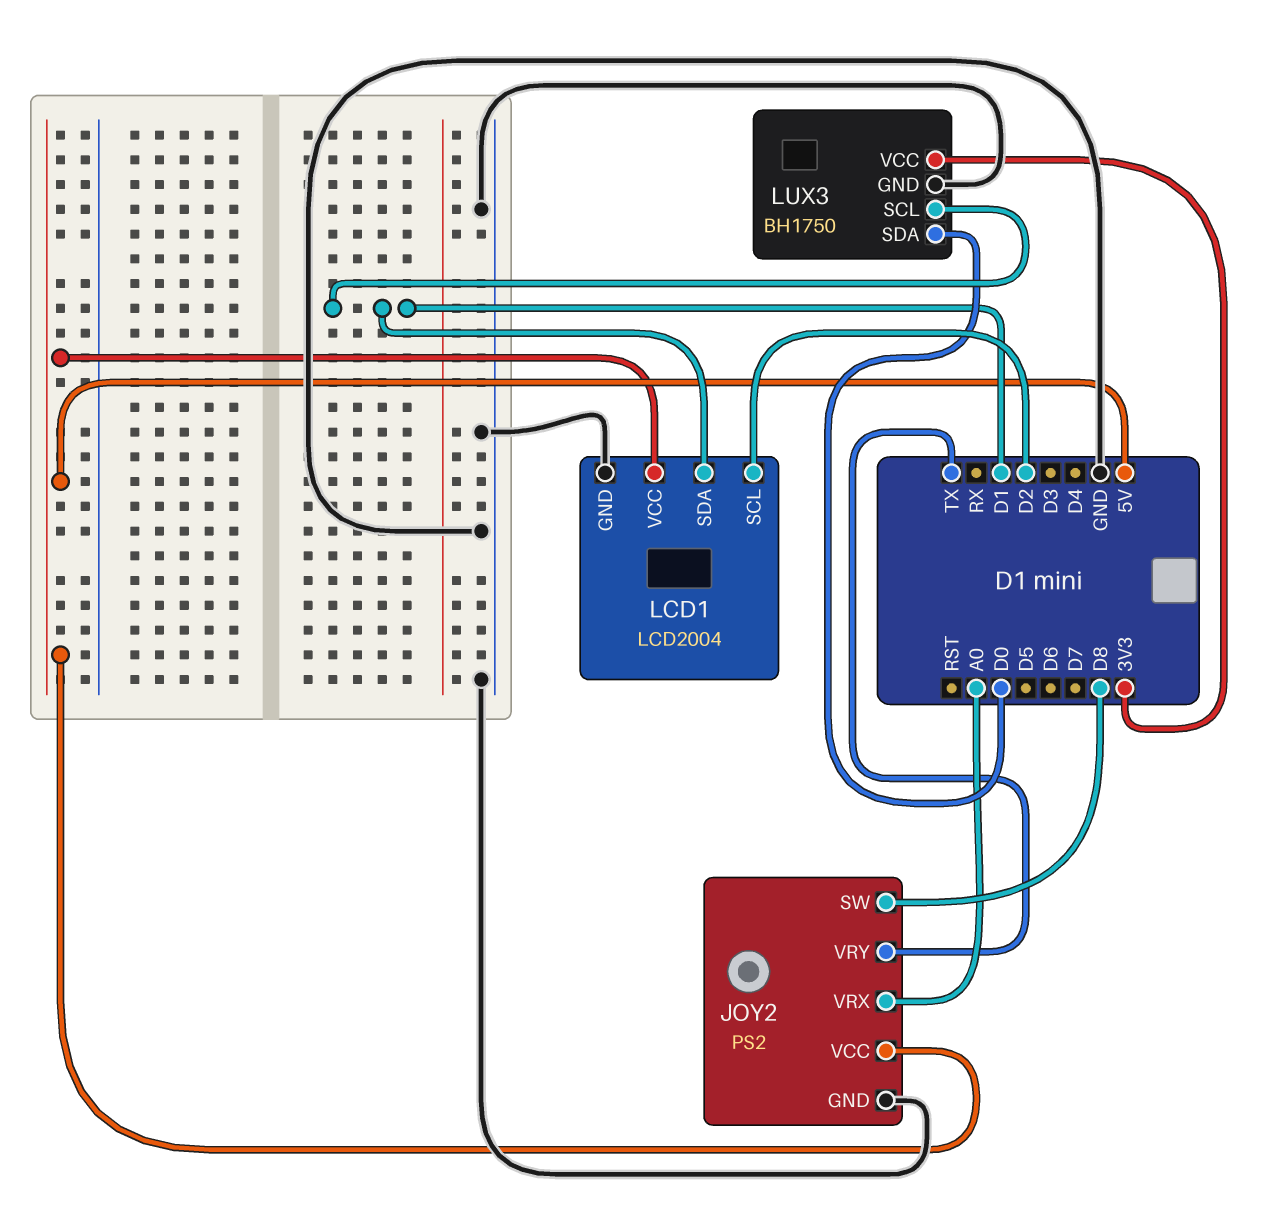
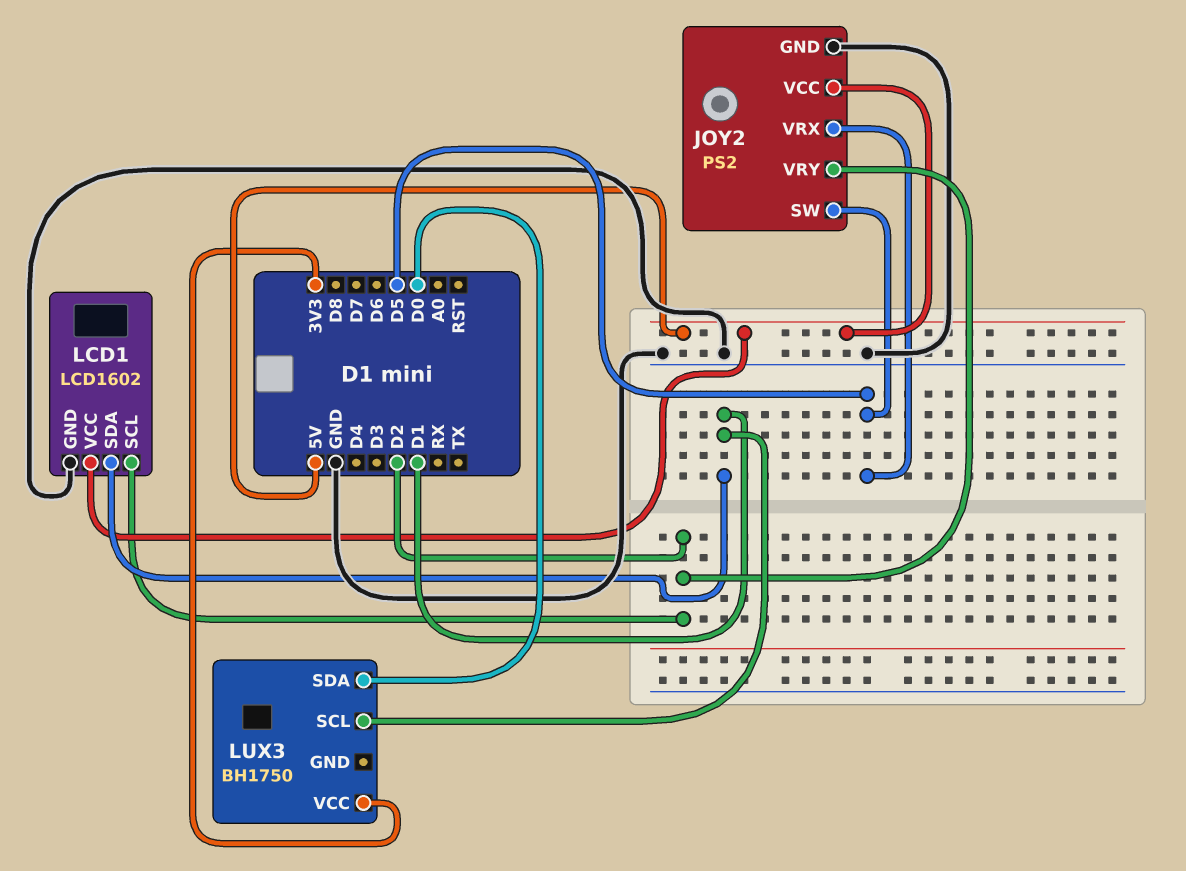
JOY2 pin SW: D8 -> D5
JOY2 pin VRX: A0 -> D5
JOY2 pin VRY: TX -> D2
LCD1: LCD2004 -> LCD1602
LUX3 pin GND: GND -> none

